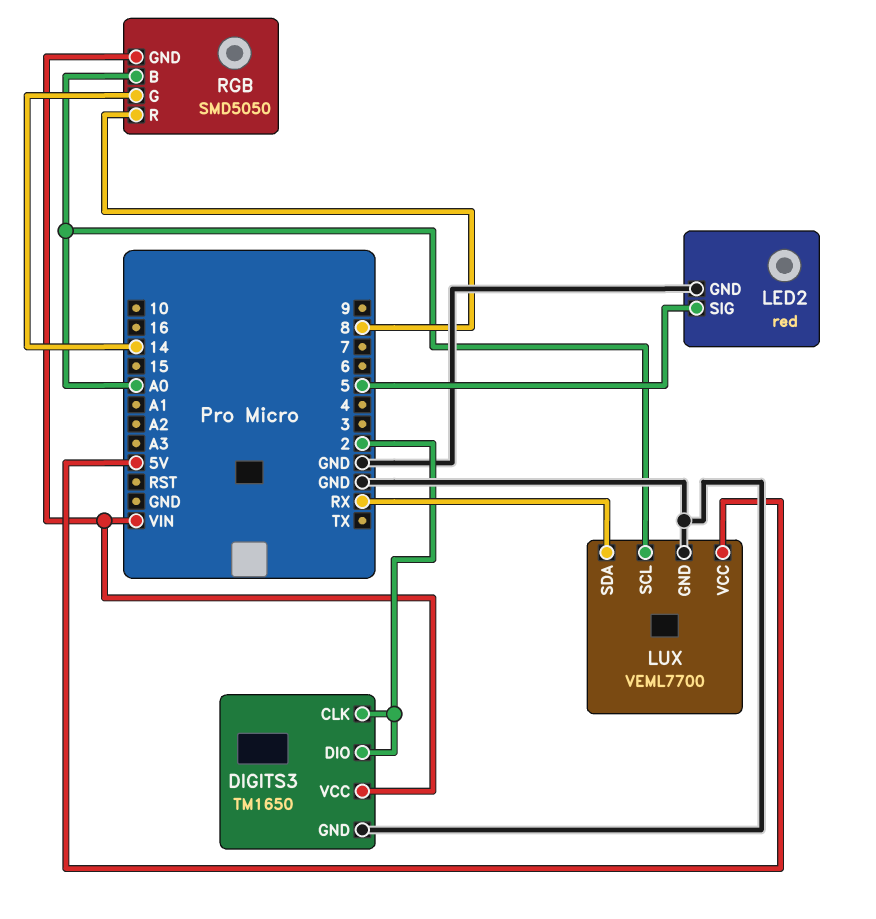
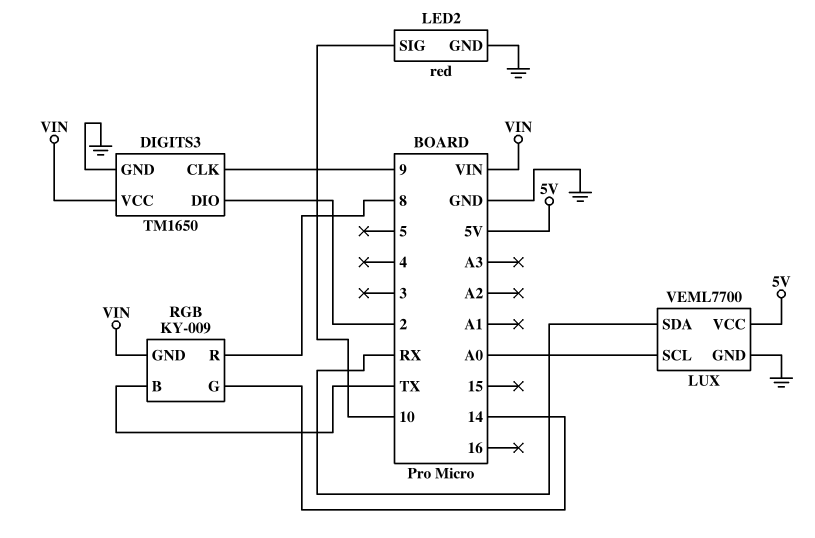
DIGITS3 pin CLK: 2 -> 9
LED2 pin SIG: 5 -> 10
RGB: SMD5050 -> KY-009
RGB pin B: A0 -> TX

